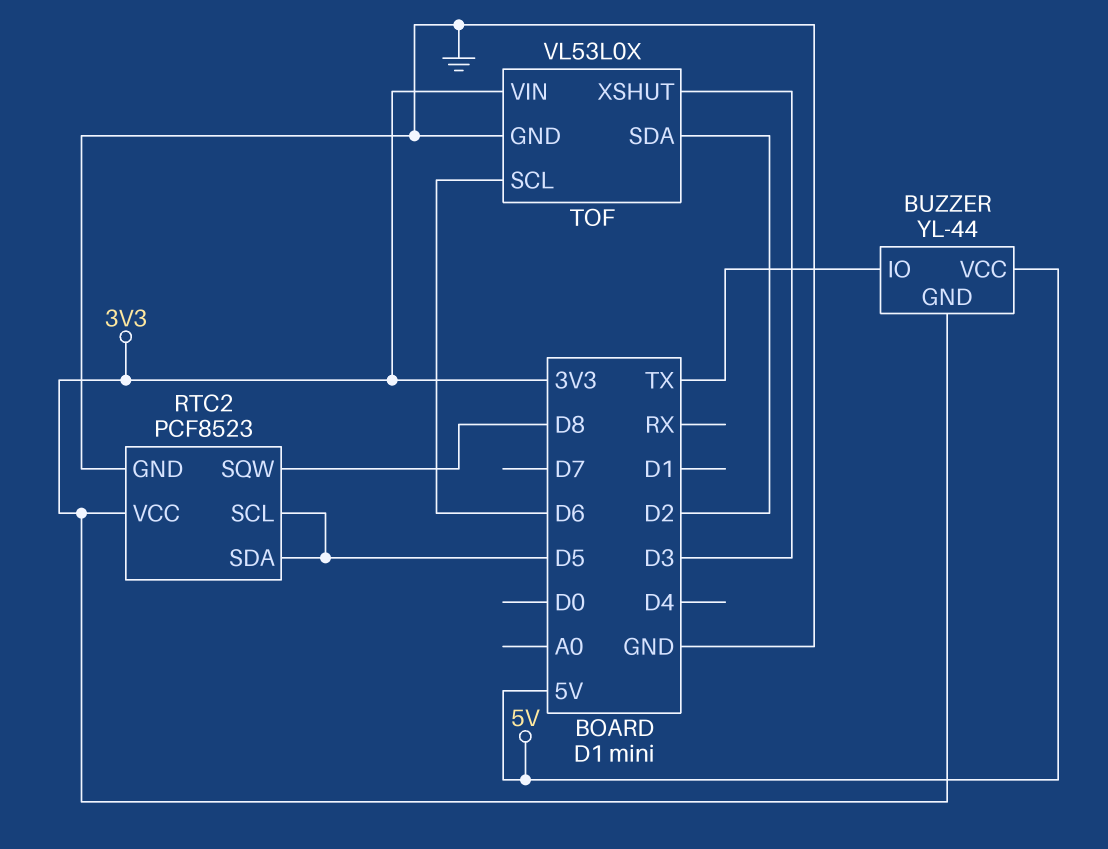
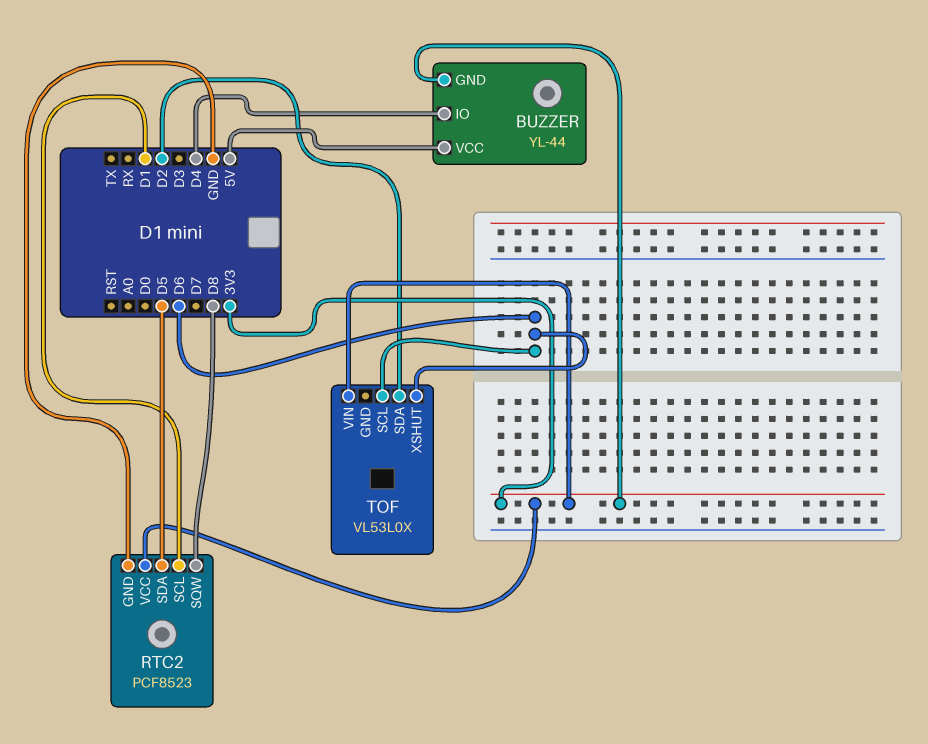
BUZZER pin IO: TX -> D4
RTC2 pin SCL: D5 -> D1
TOF pin GND: GND -> none
TOF pin XSHUT: D3 -> D6

